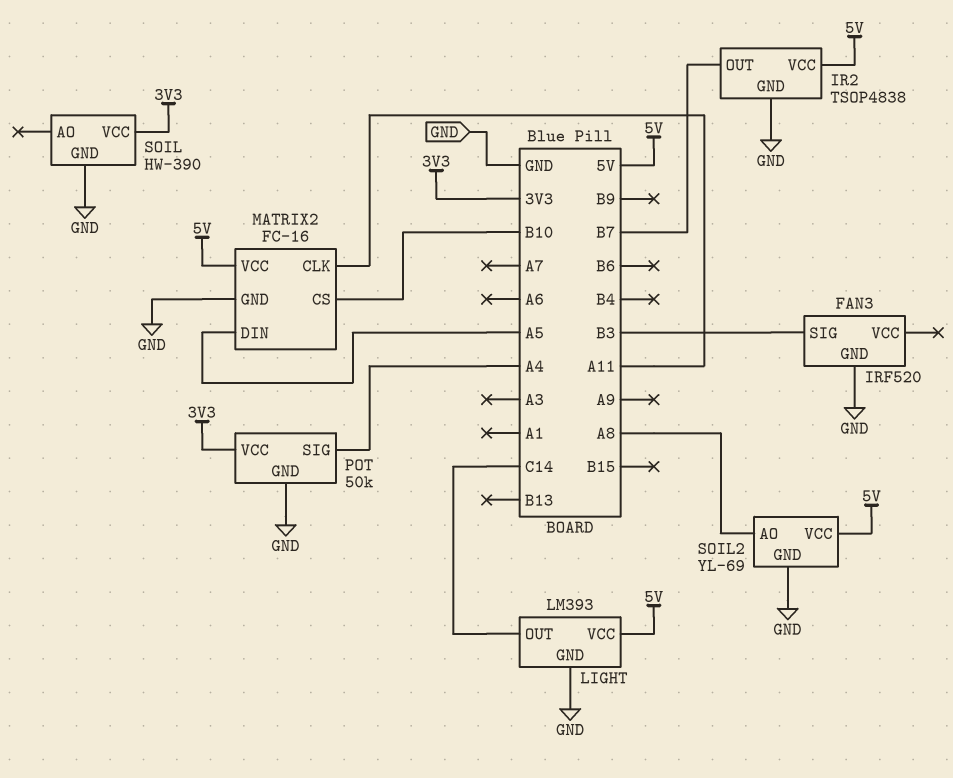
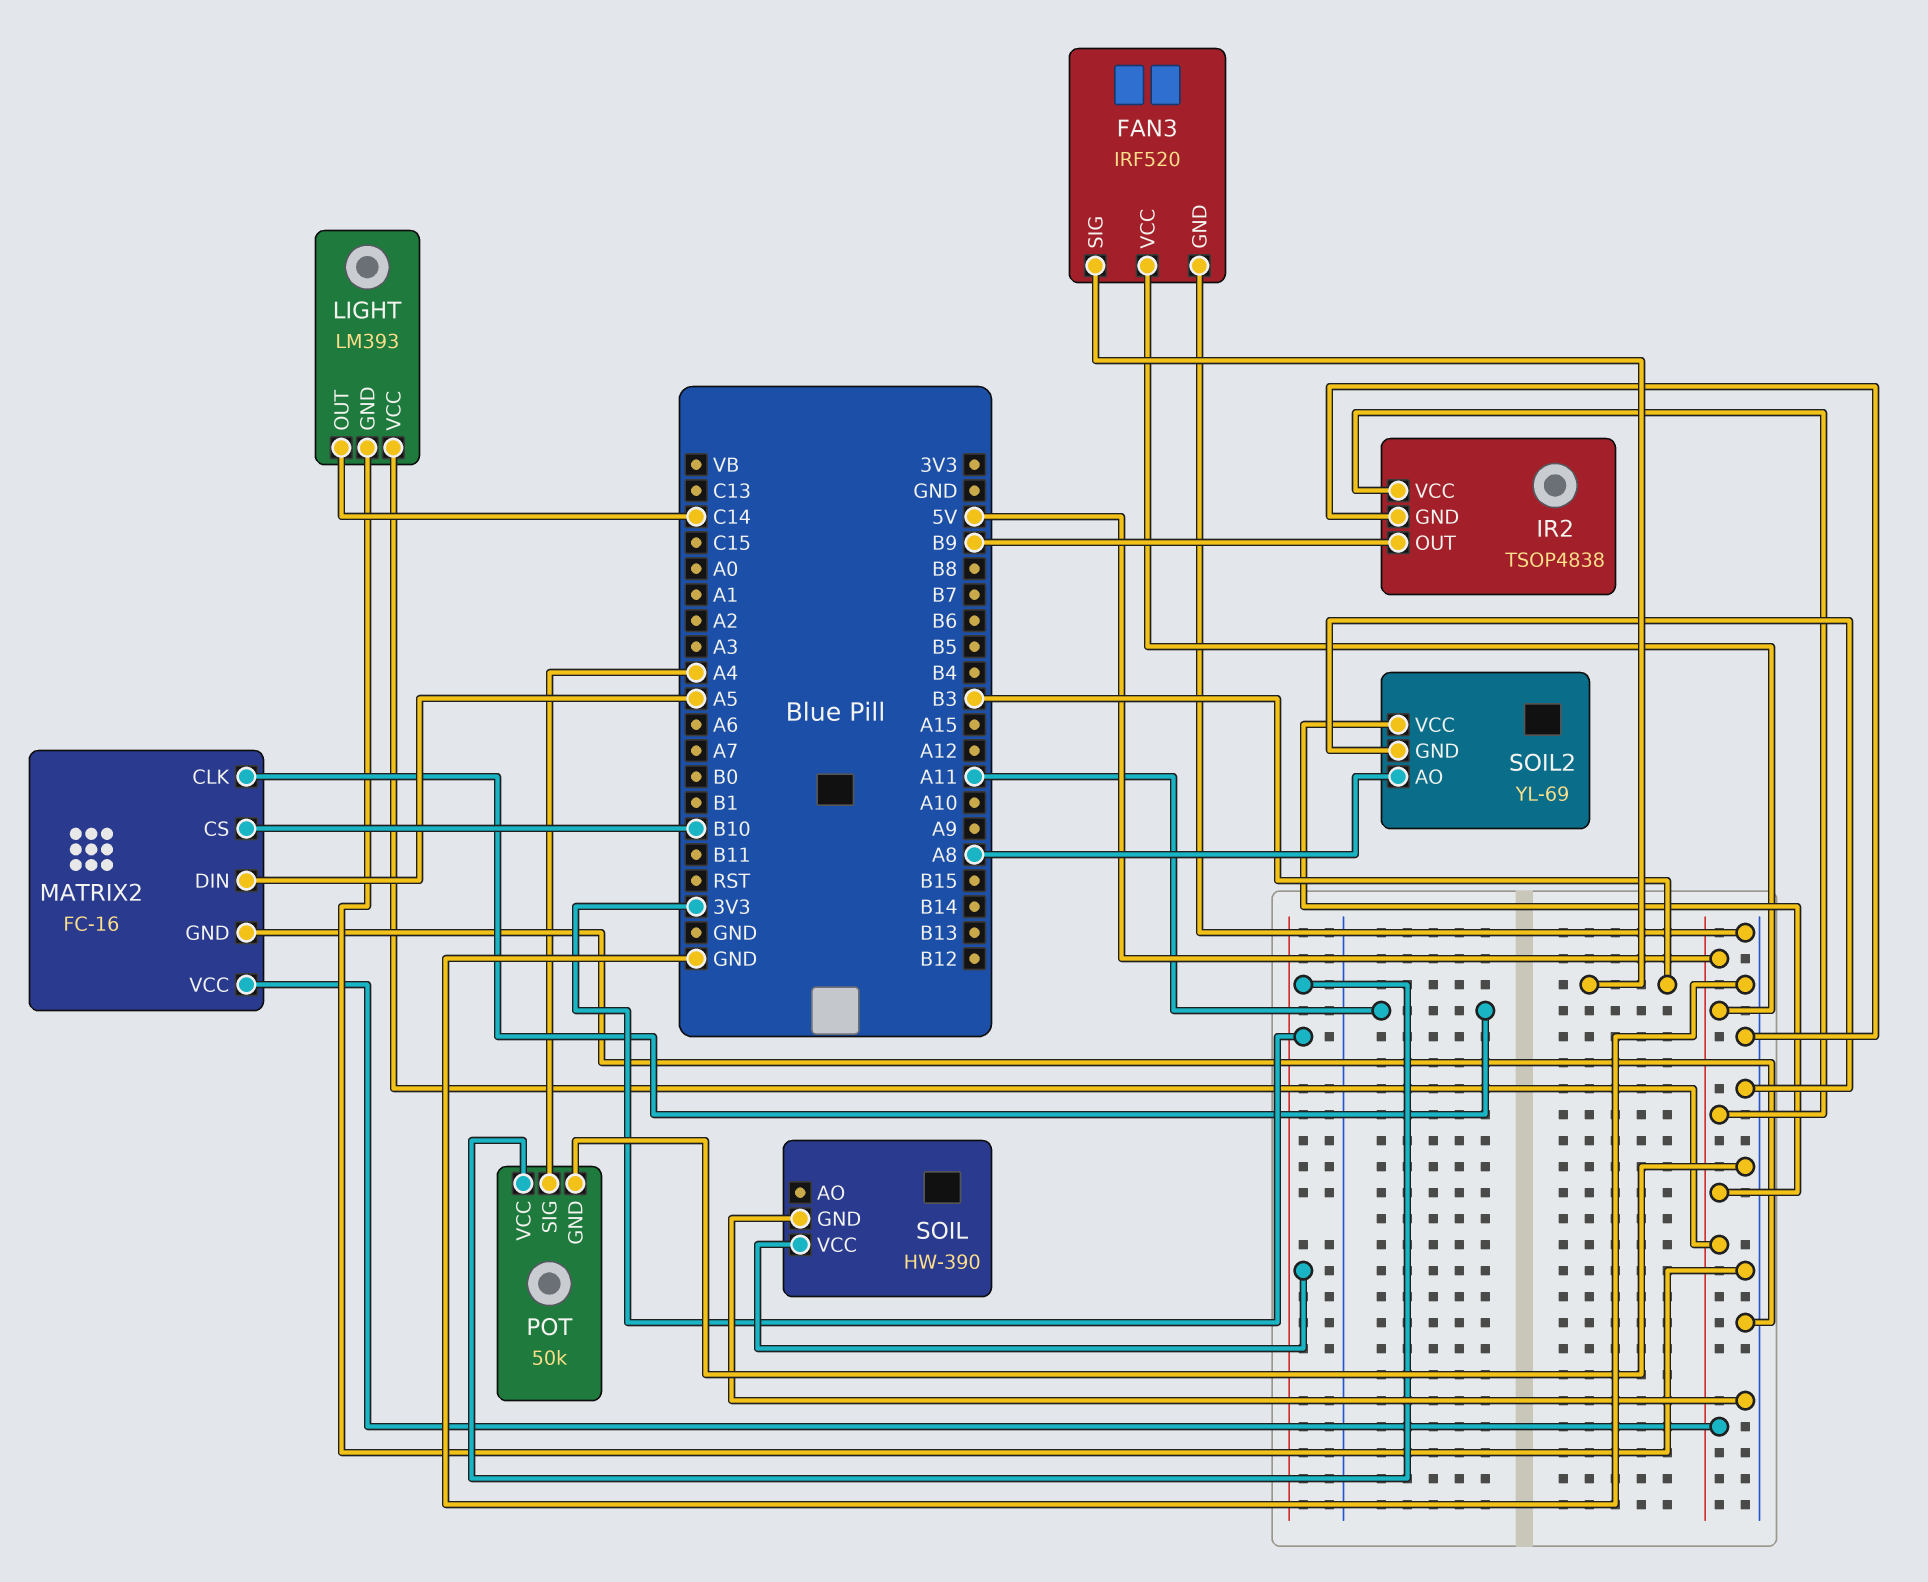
FAN3 pin VCC: none -> 5V
IR2 pin OUT: B7 -> B9

